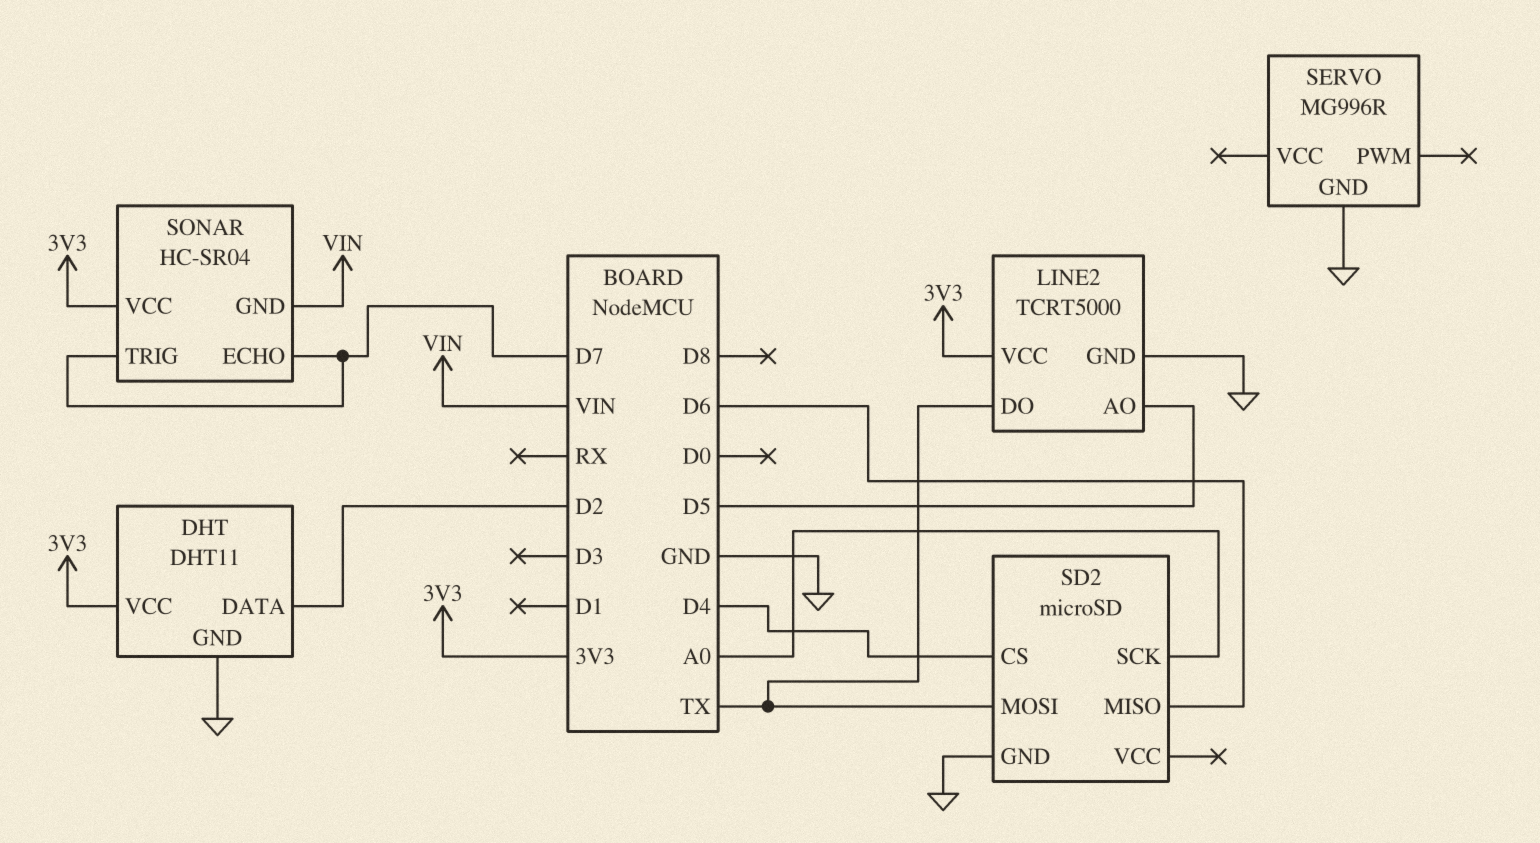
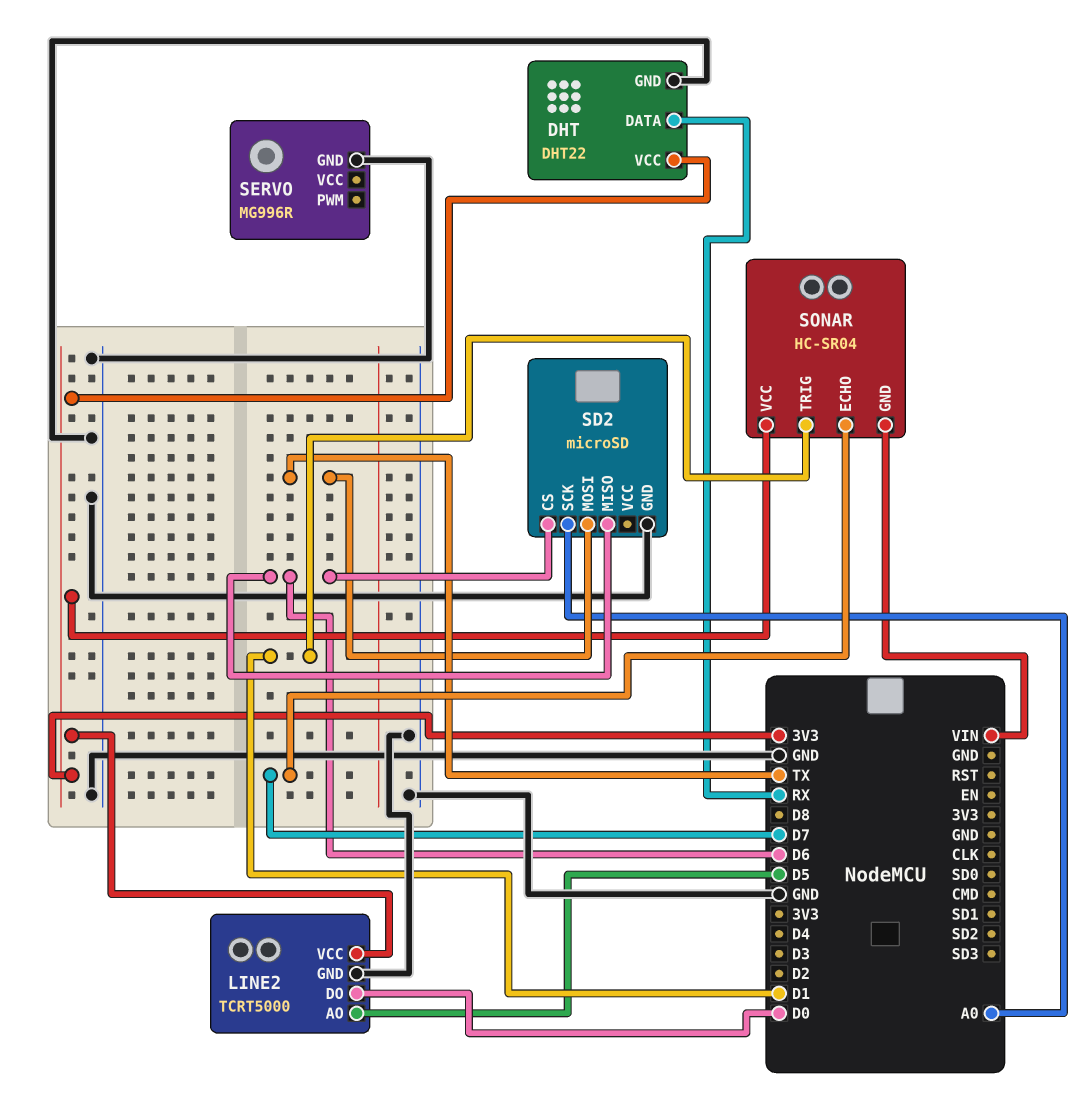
DHT: DHT11 -> DHT22
DHT pin DATA: D2 -> RX
LINE2 pin DO: TX -> D0
SD2 pin CS: D4 -> D6
SONAR pin TRIG: D7 -> D1

